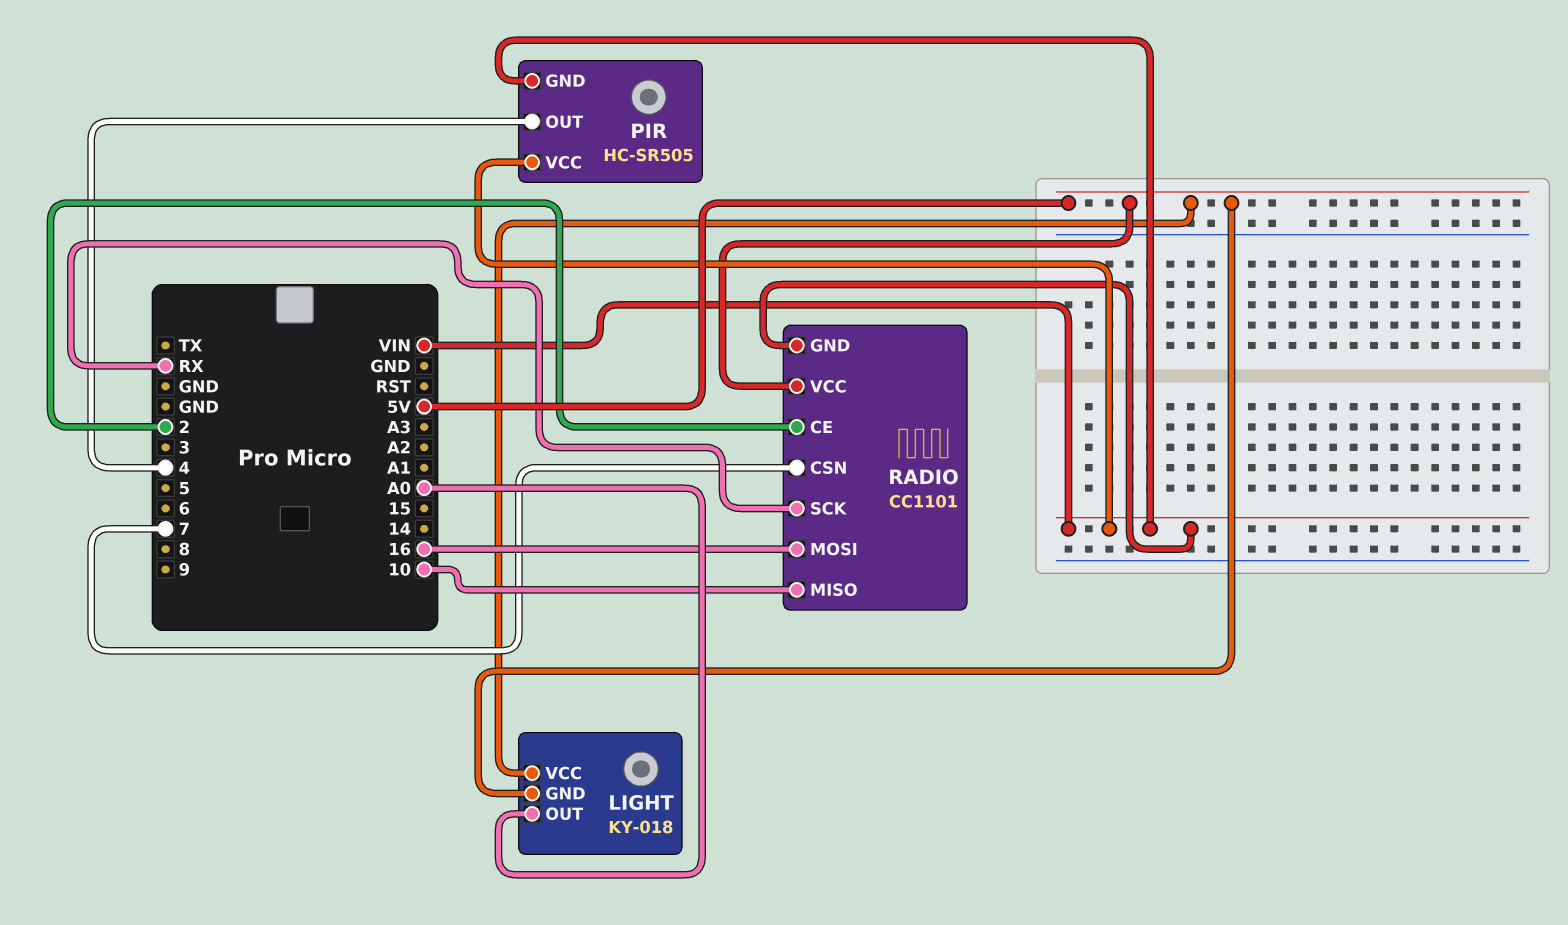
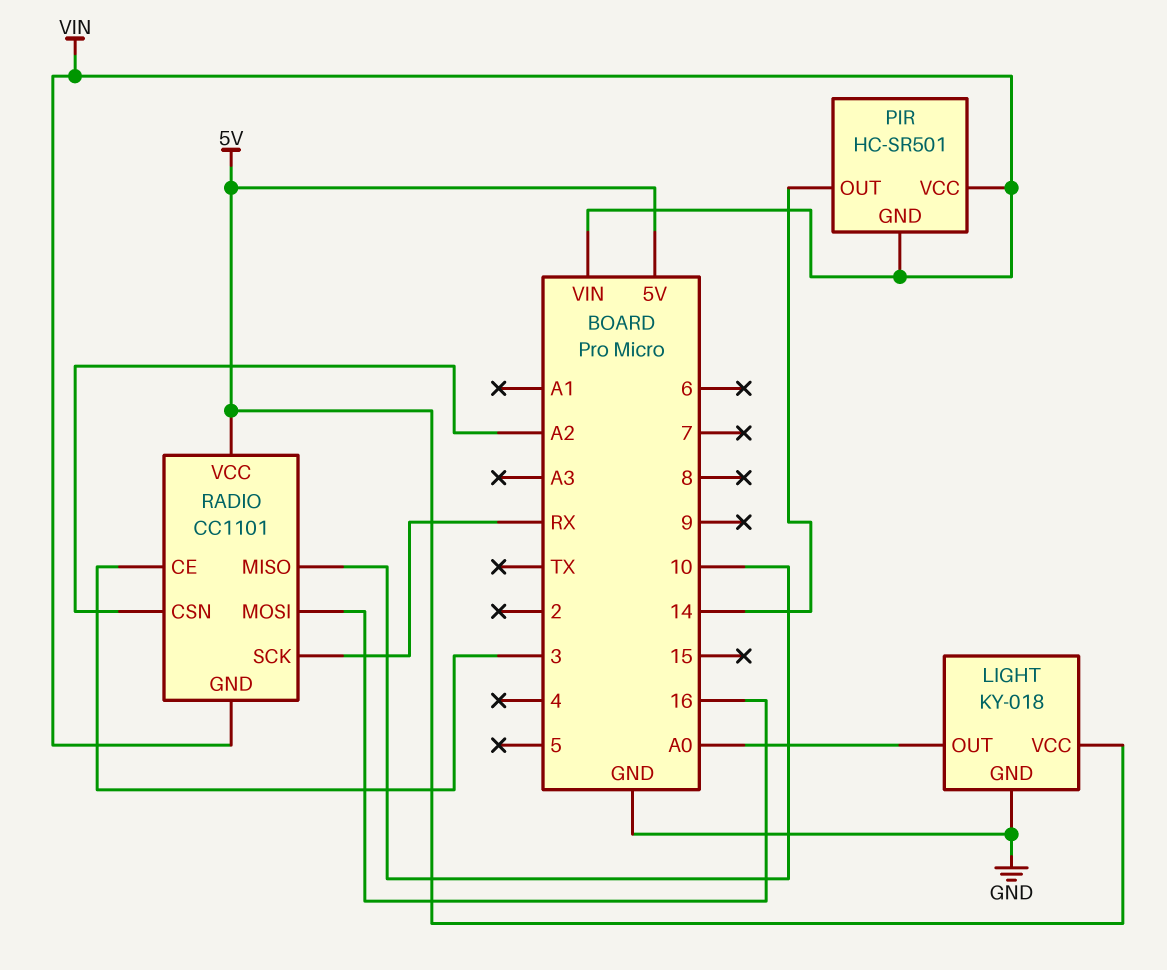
LIGHT pin GND: 5V -> GND
PIR: HC-SR505 -> HC-SR501
PIR pin OUT: 4 -> 14
RADIO pin CE: 2 -> 3
RADIO pin CSN: 7 -> A2

